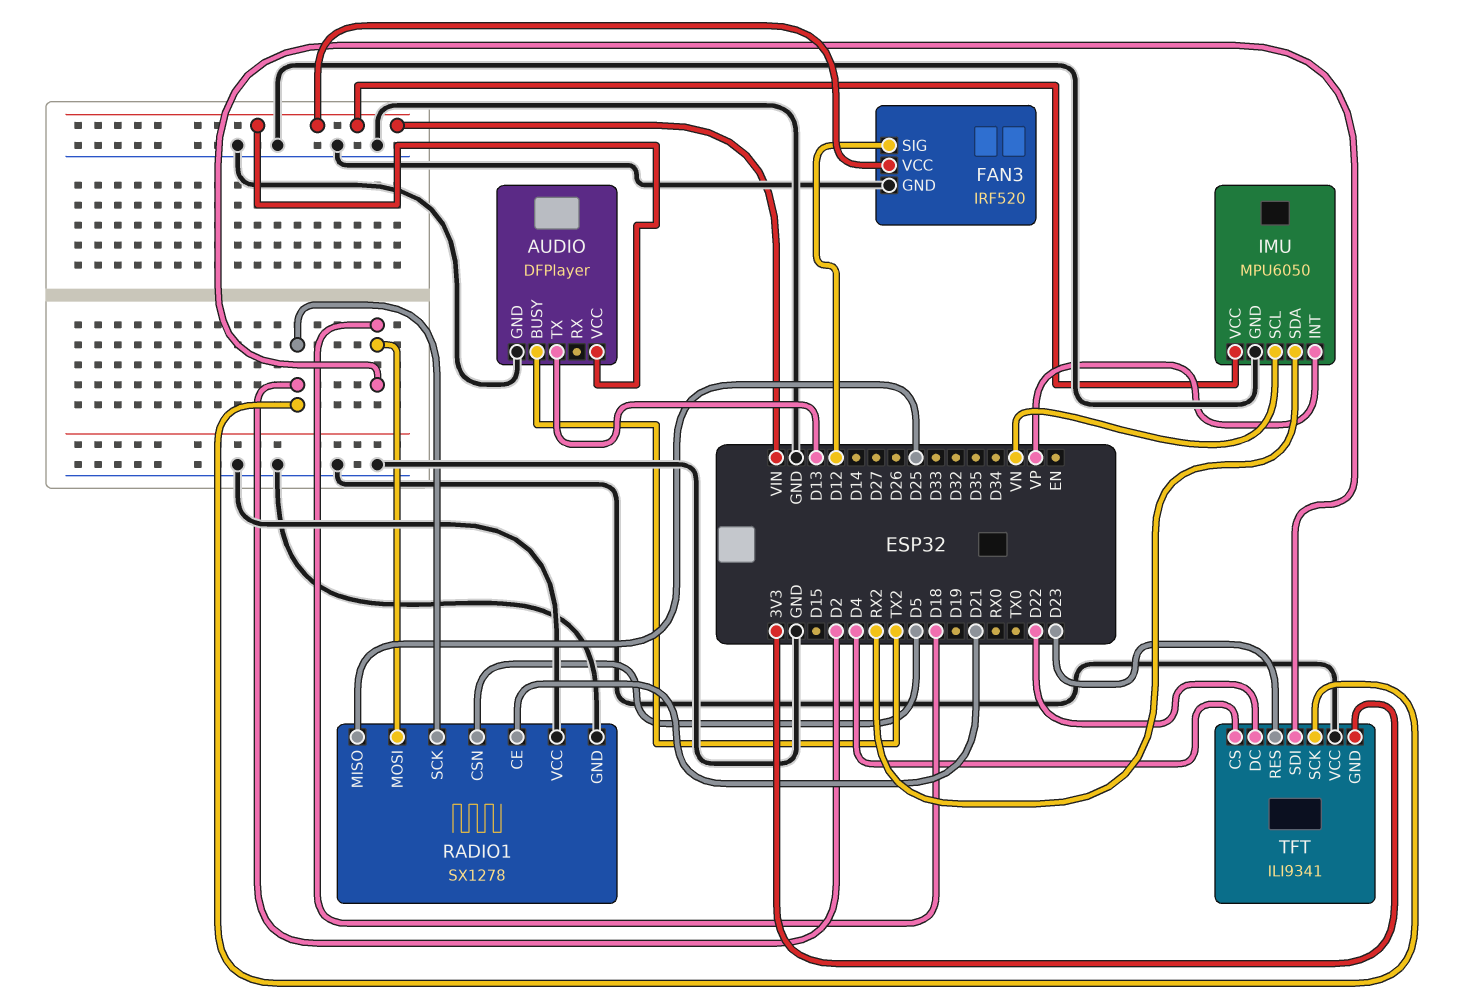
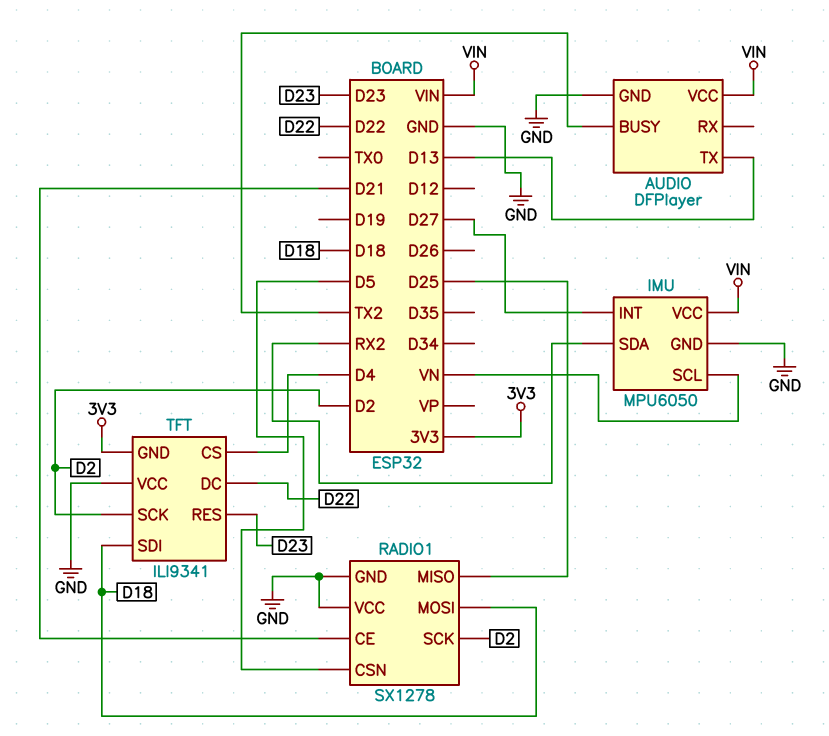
FAN3: IRF520 -> none
FAN3 pin GND: GND -> none
FAN3 pin SIG: D12 -> none
FAN3 pin VCC: VIN -> none
IMU pin INT: VP -> D27

